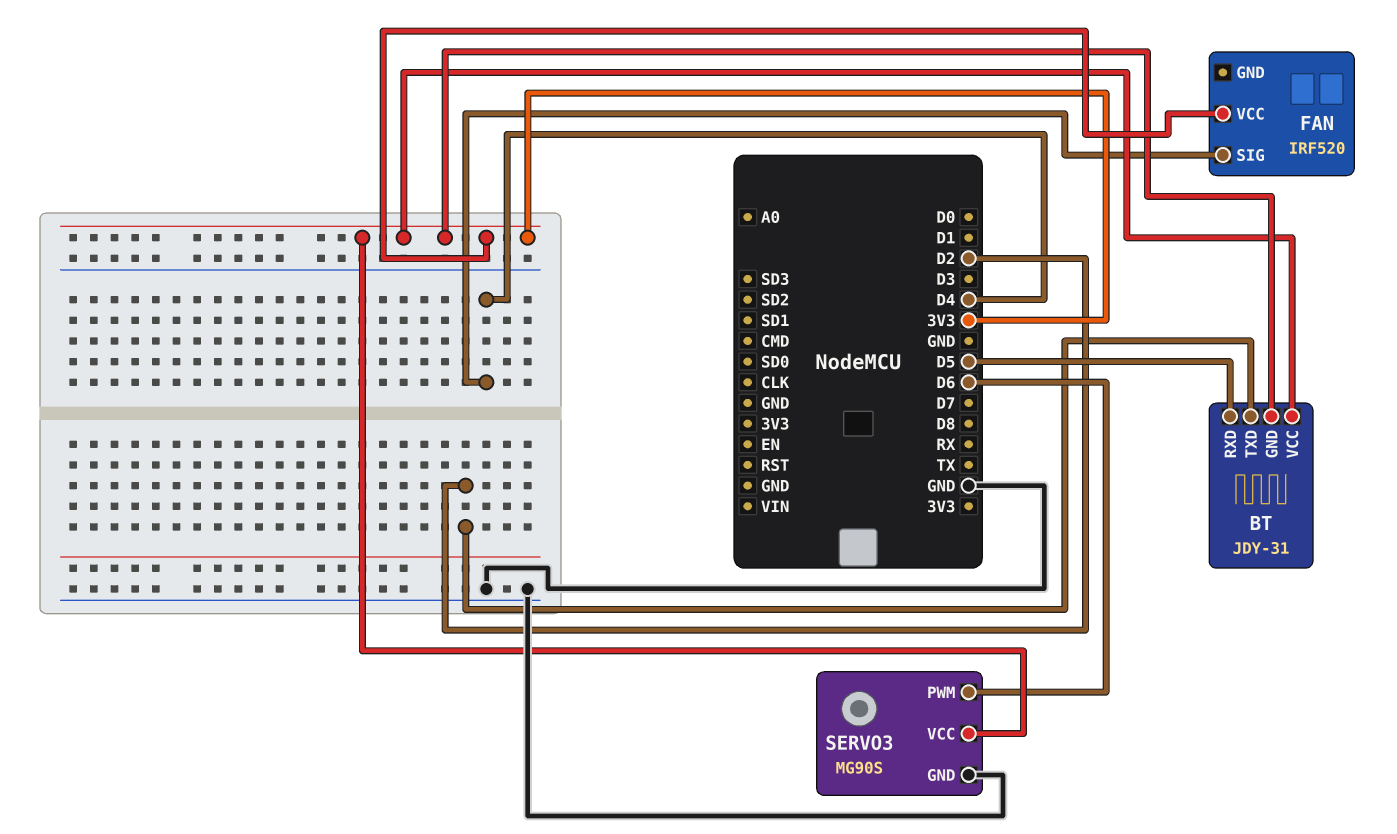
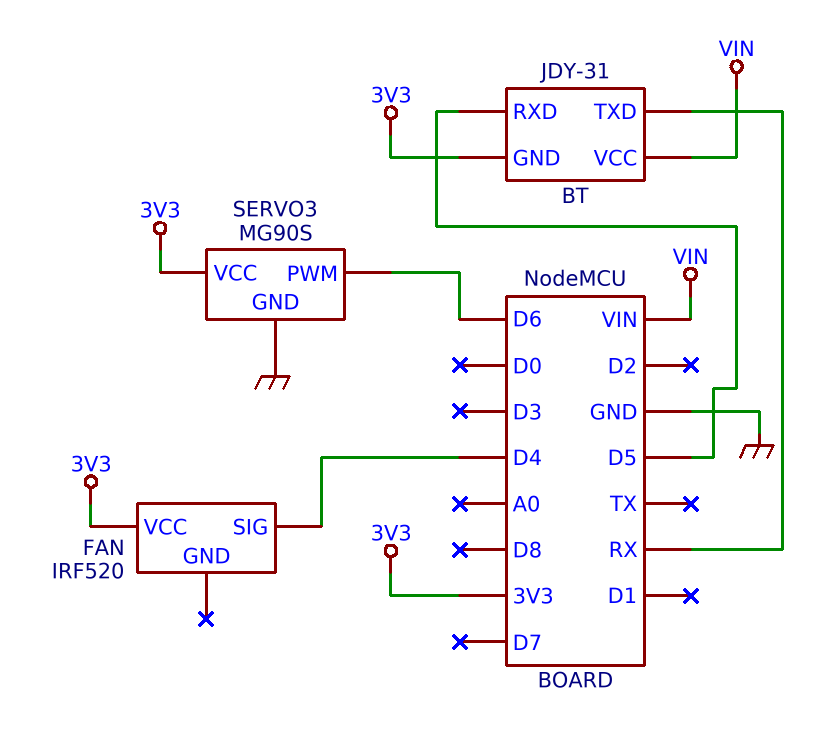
BT pin TXD: D2 -> RX
BT pin VCC: 3V3 -> VIN

